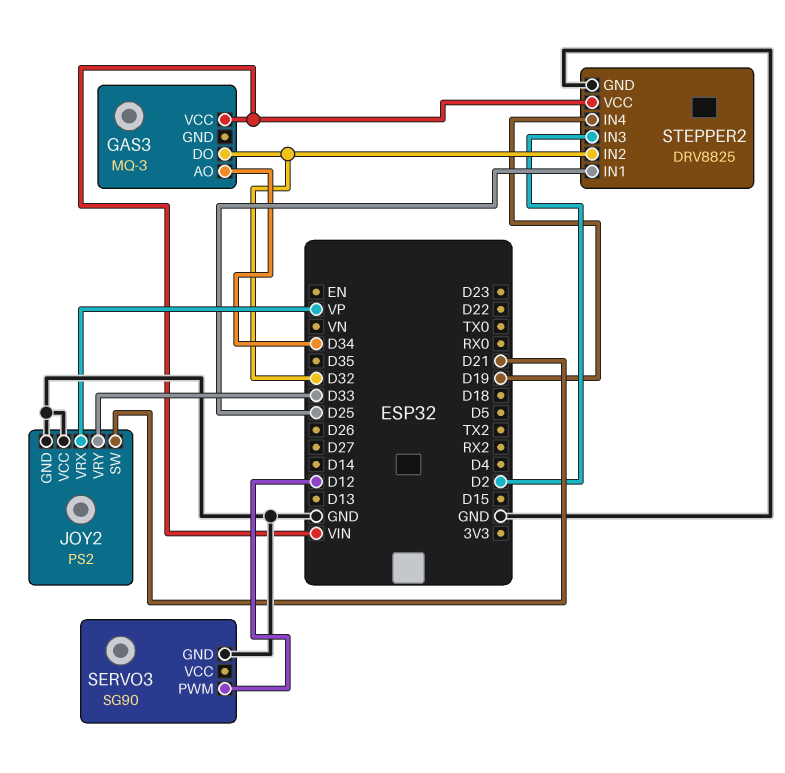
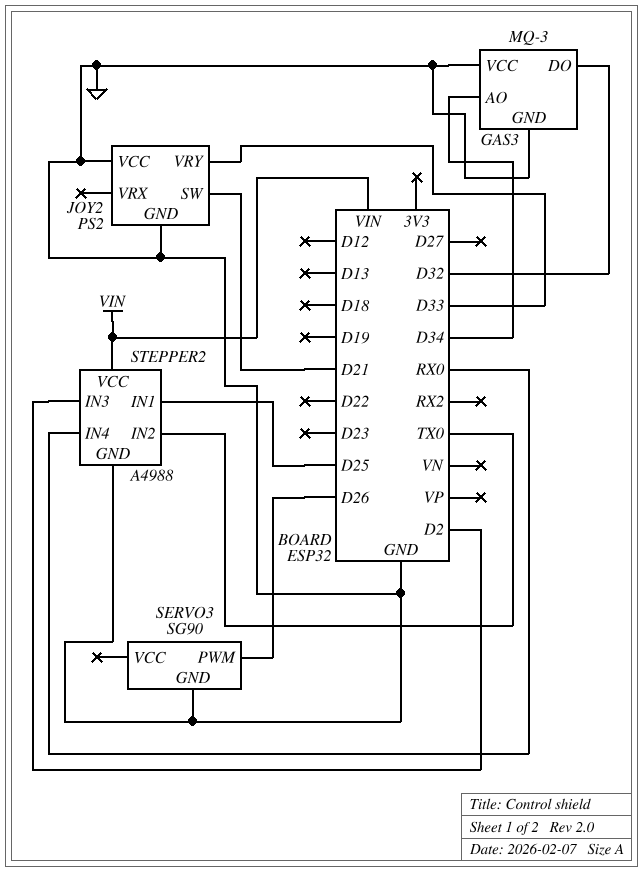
GAS3 pin GND: none -> GND
GAS3 pin VCC: VIN -> GND
JOY2 pin VRX: VP -> none
SERVO3 pin PWM: D12 -> D26
STEPPER2: DRV8825 -> A4988
STEPPER2 pin IN2: D32 -> TX0
STEPPER2 pin IN4: D19 -> RX0

